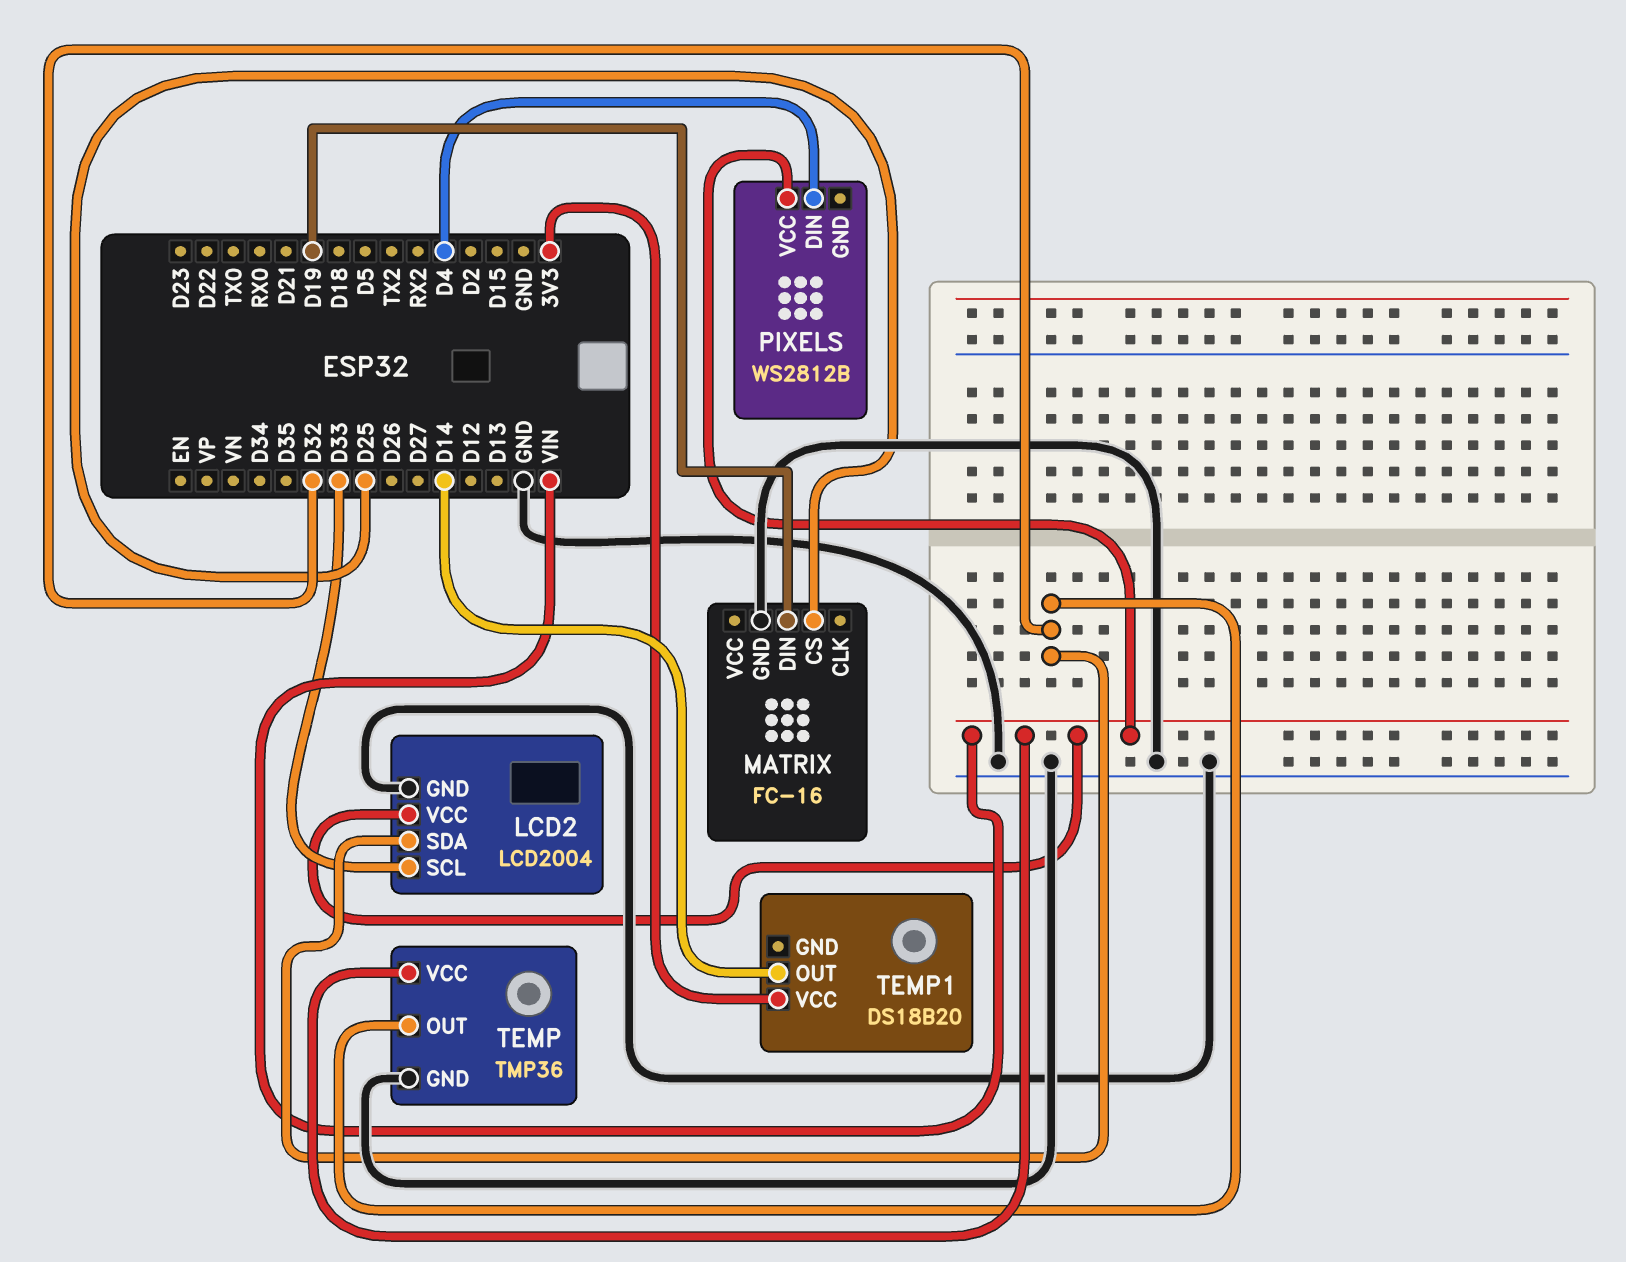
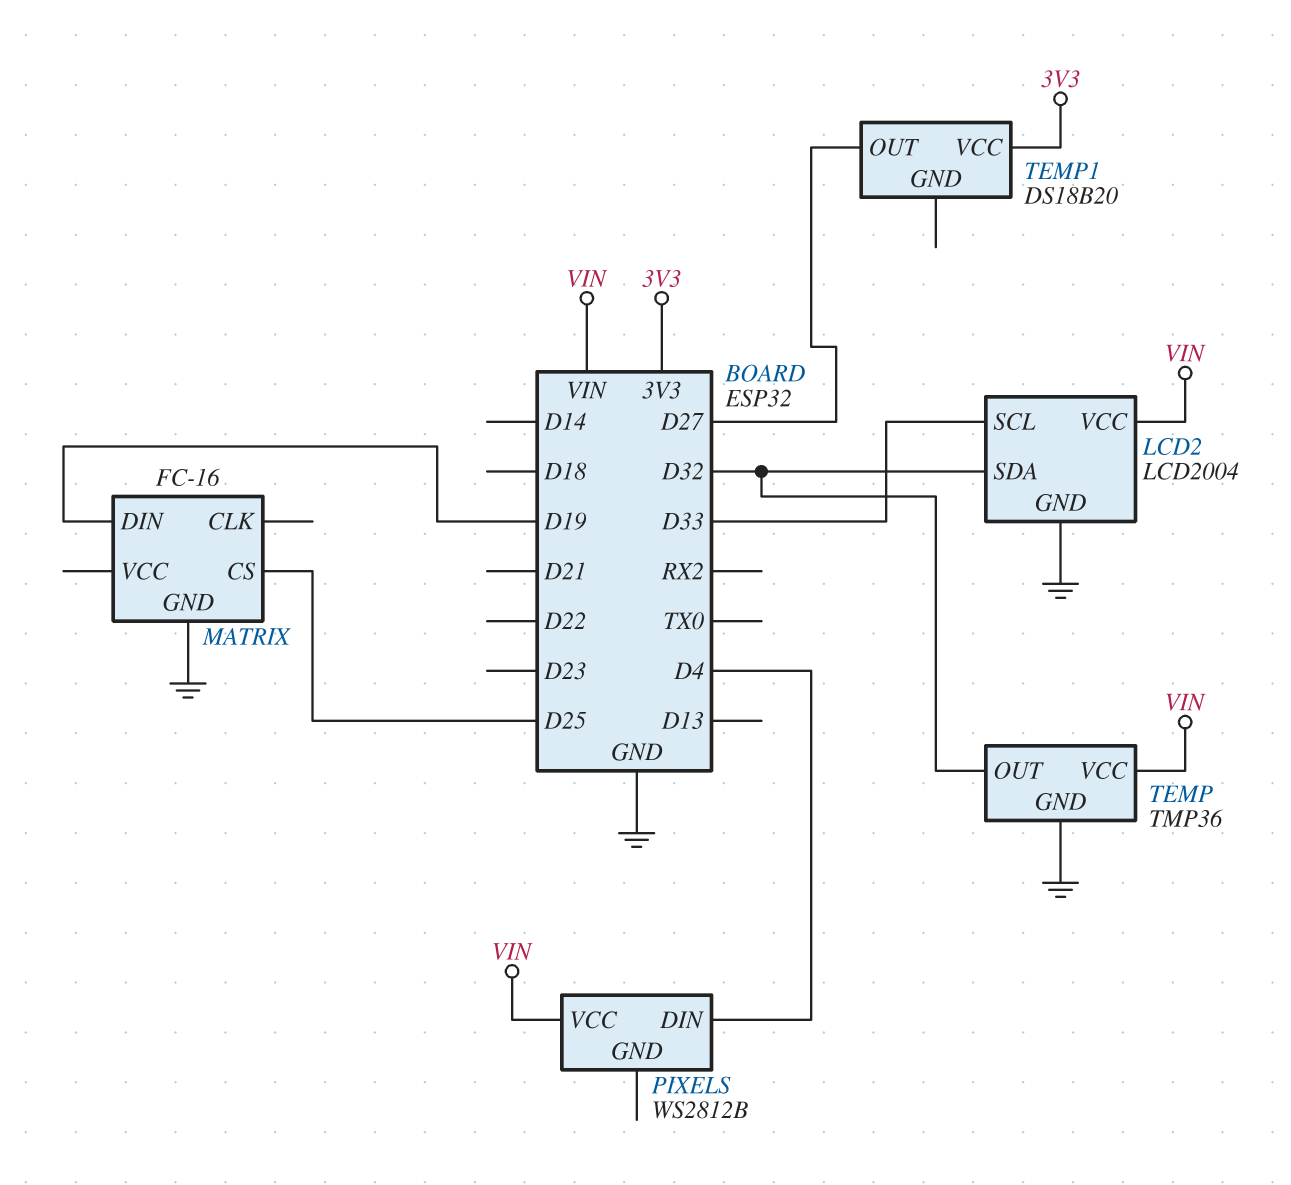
TEMP1 pin OUT: D14 -> D27

